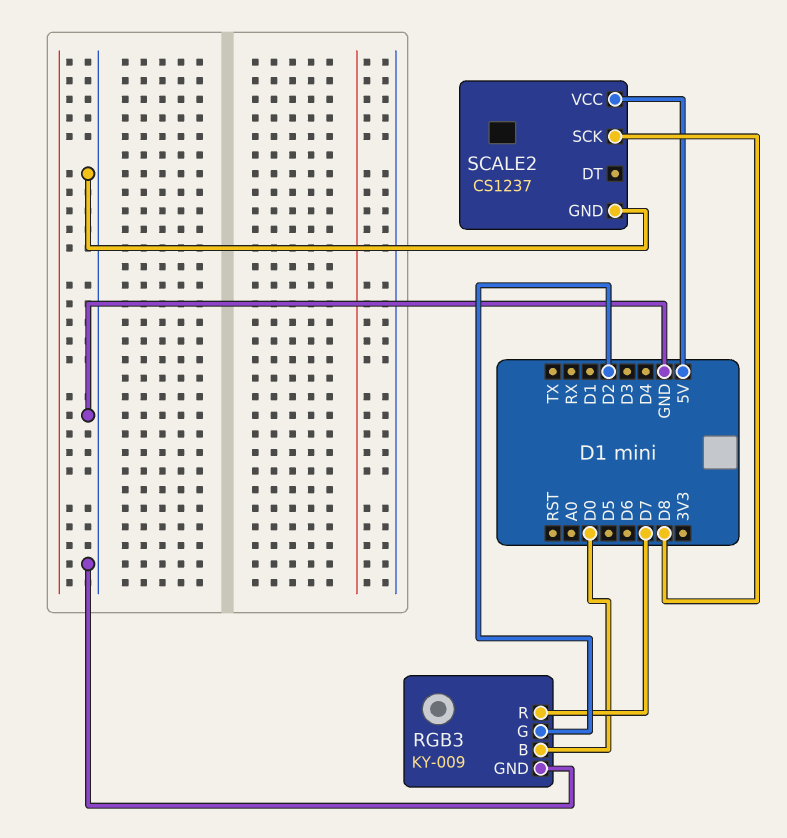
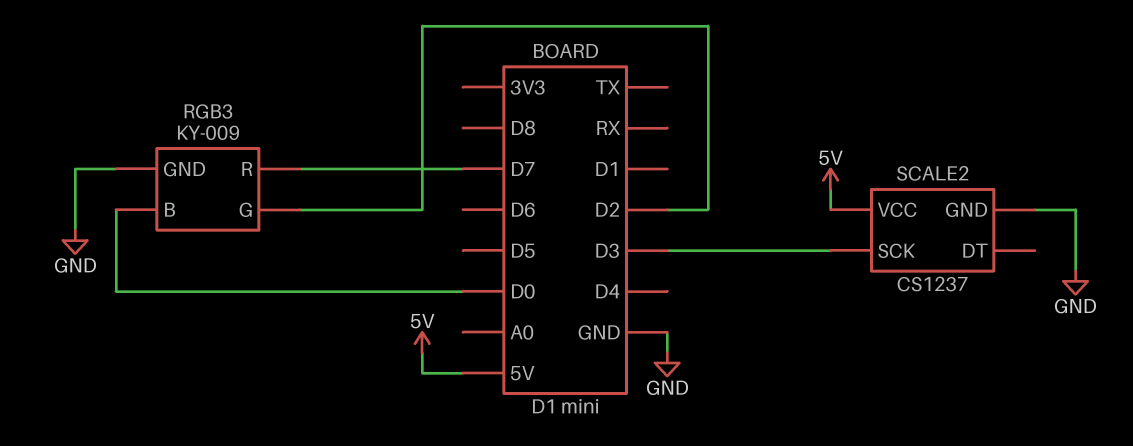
SCALE2 pin SCK: D8 -> D3

